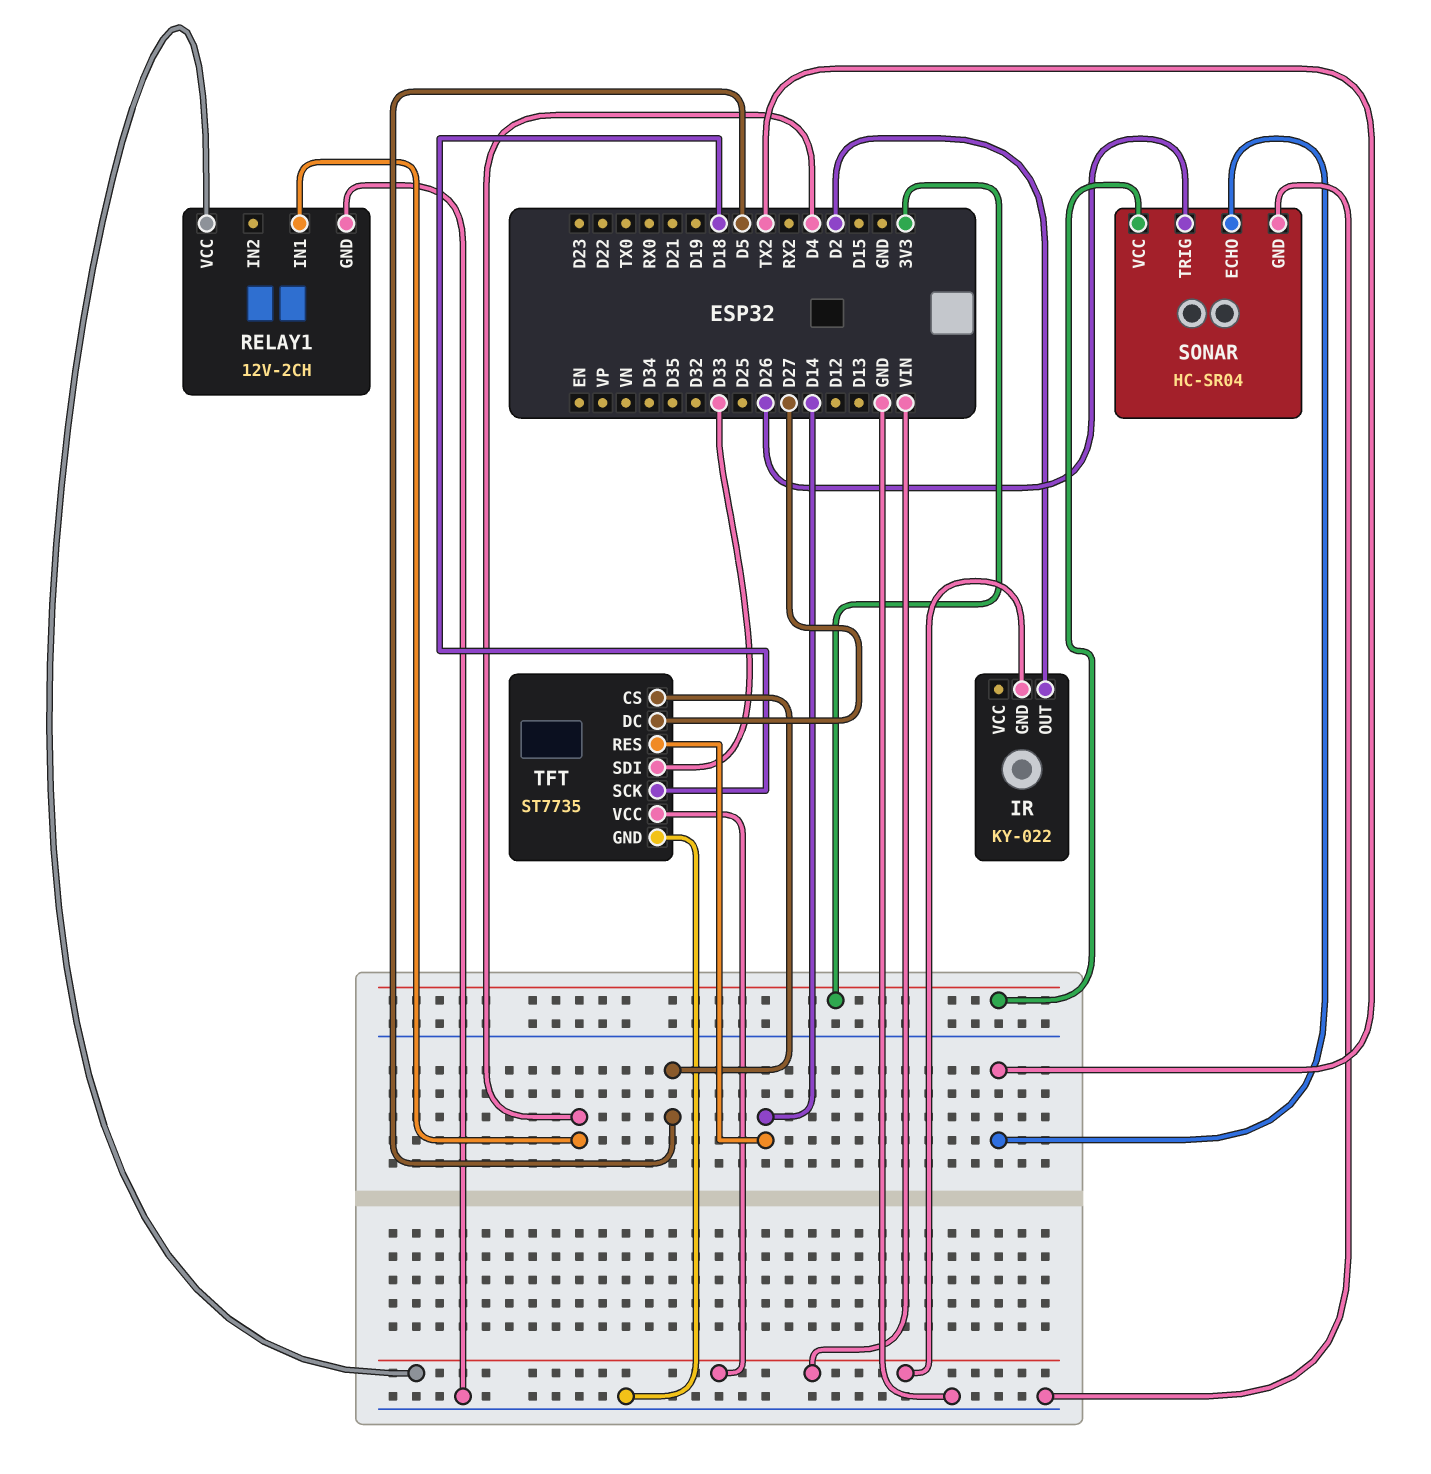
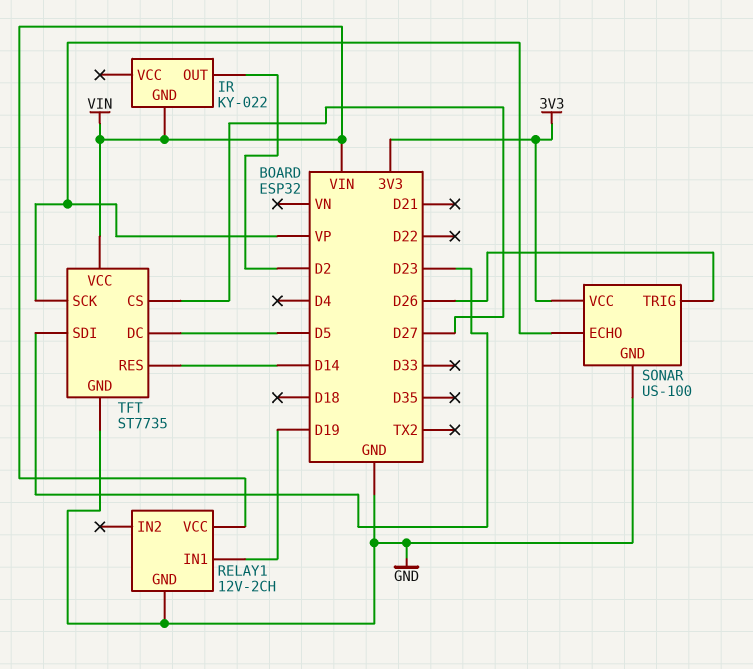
RELAY1 pin IN1: D4 -> D19
SONAR: HC-SR04 -> US-100
SONAR pin ECHO: TX2 -> VP
TFT pin CS: D5 -> D27
TFT pin DC: D27 -> D5
TFT pin SCK: D18 -> VP
TFT pin SDI: D33 -> D23

